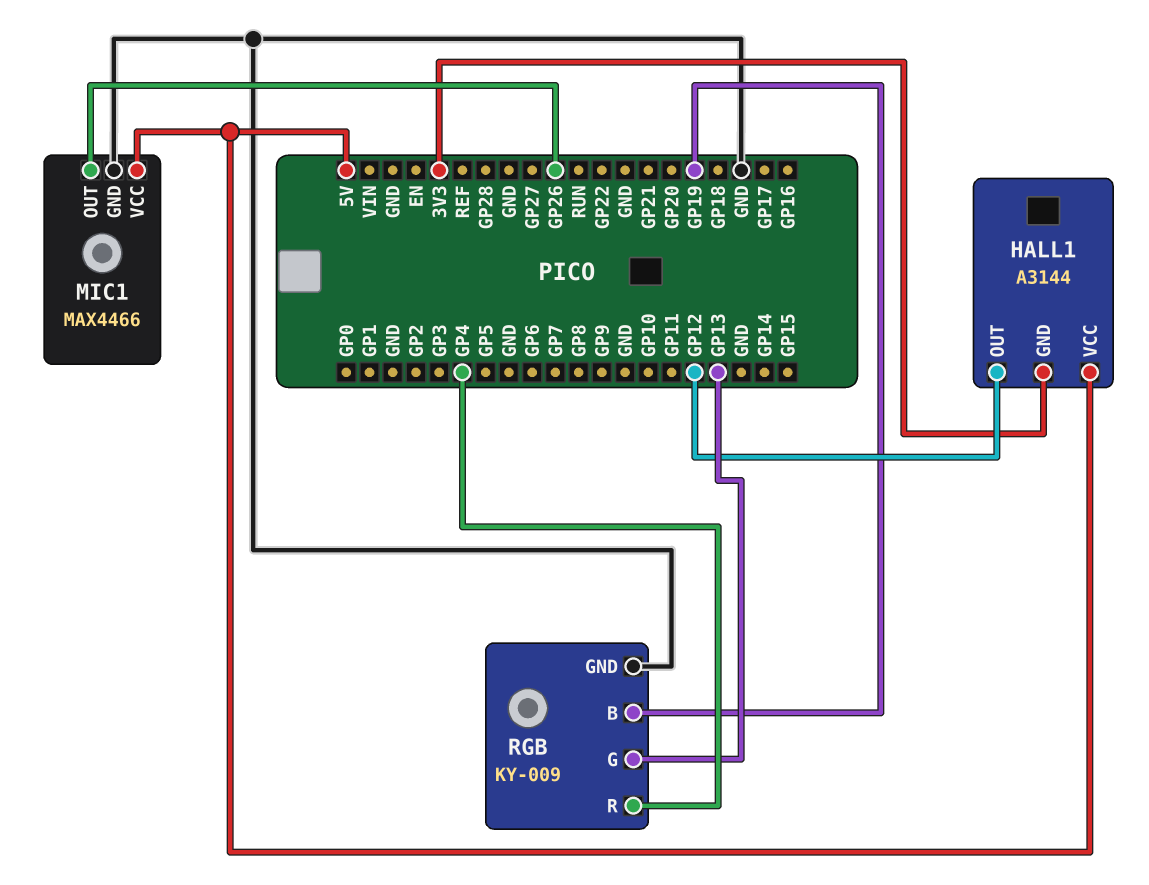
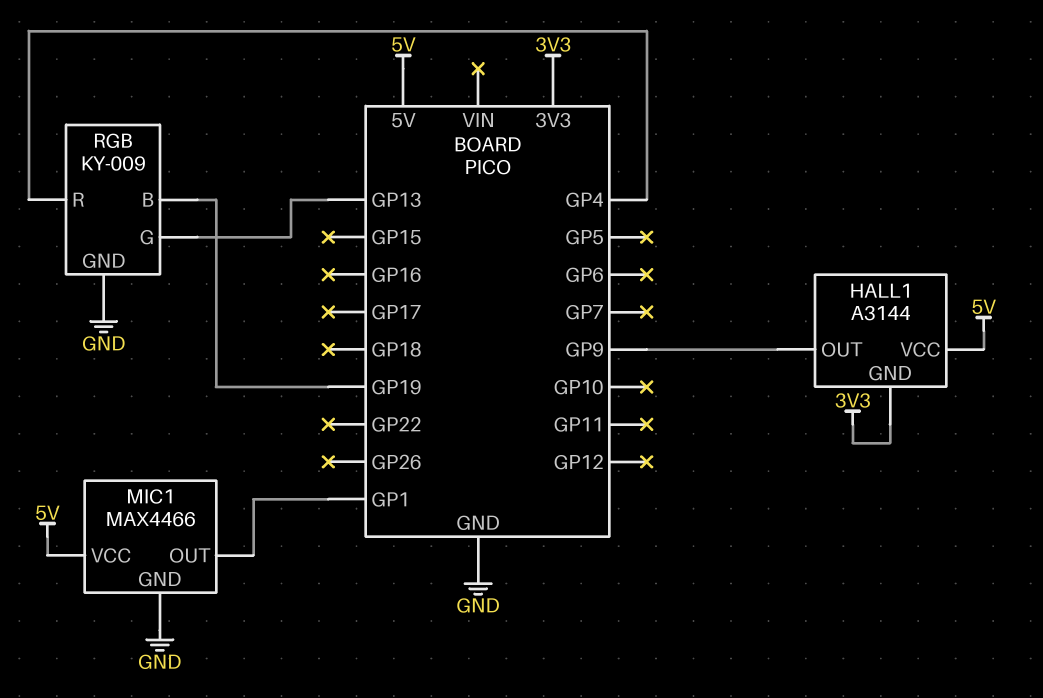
HALL1 pin OUT: GP12 -> GP9
MIC1 pin OUT: GP26 -> GP1

